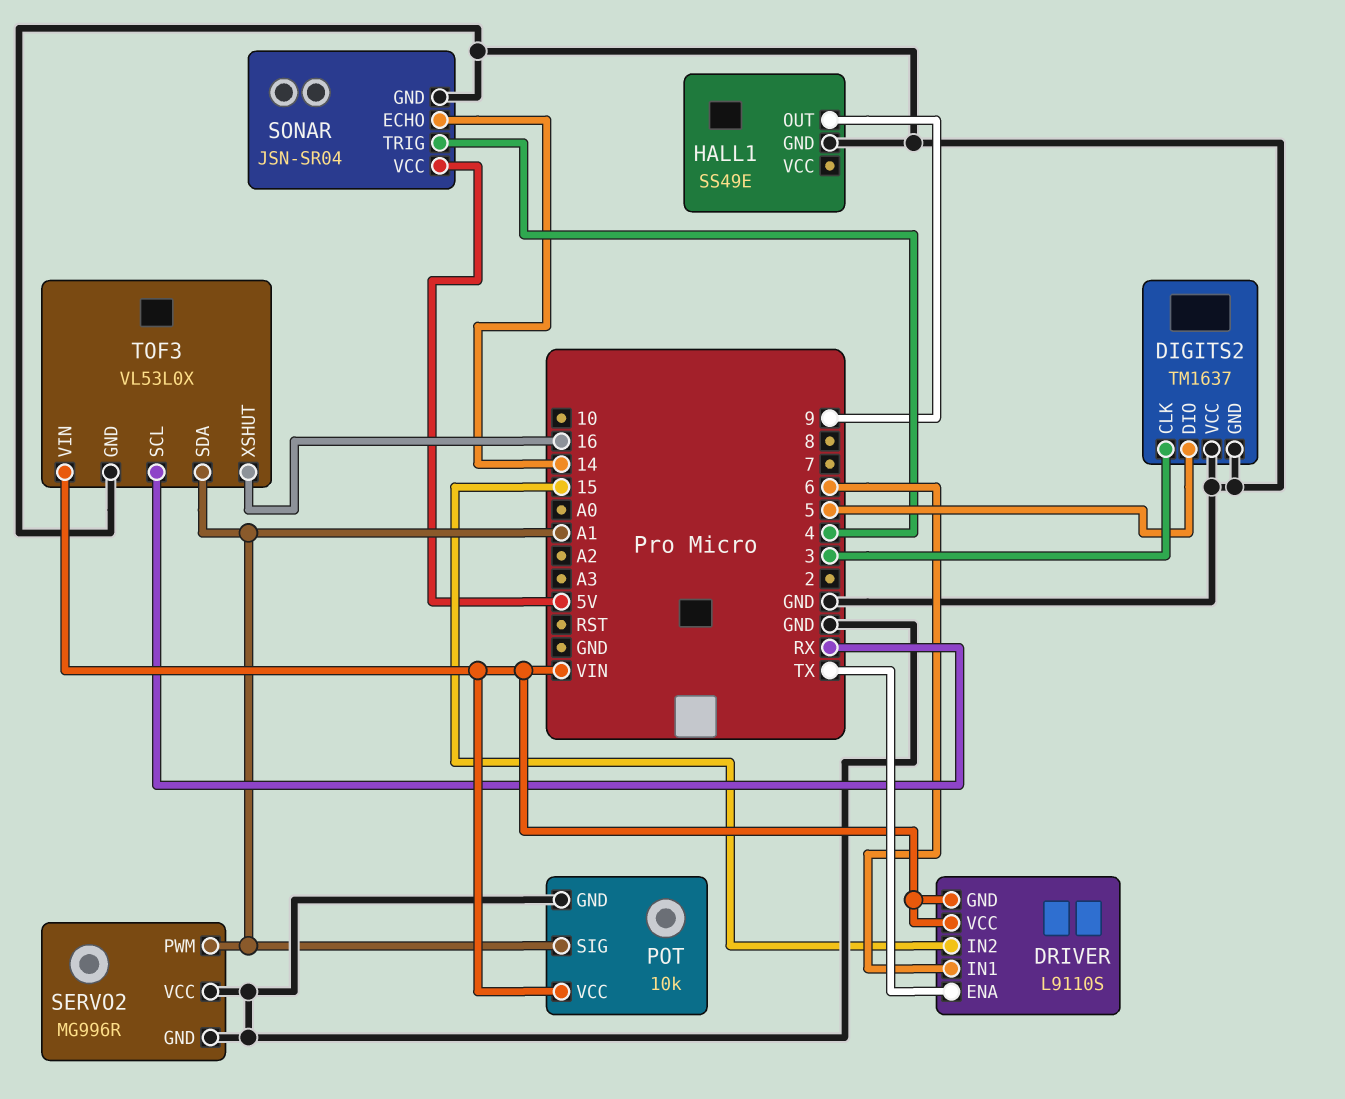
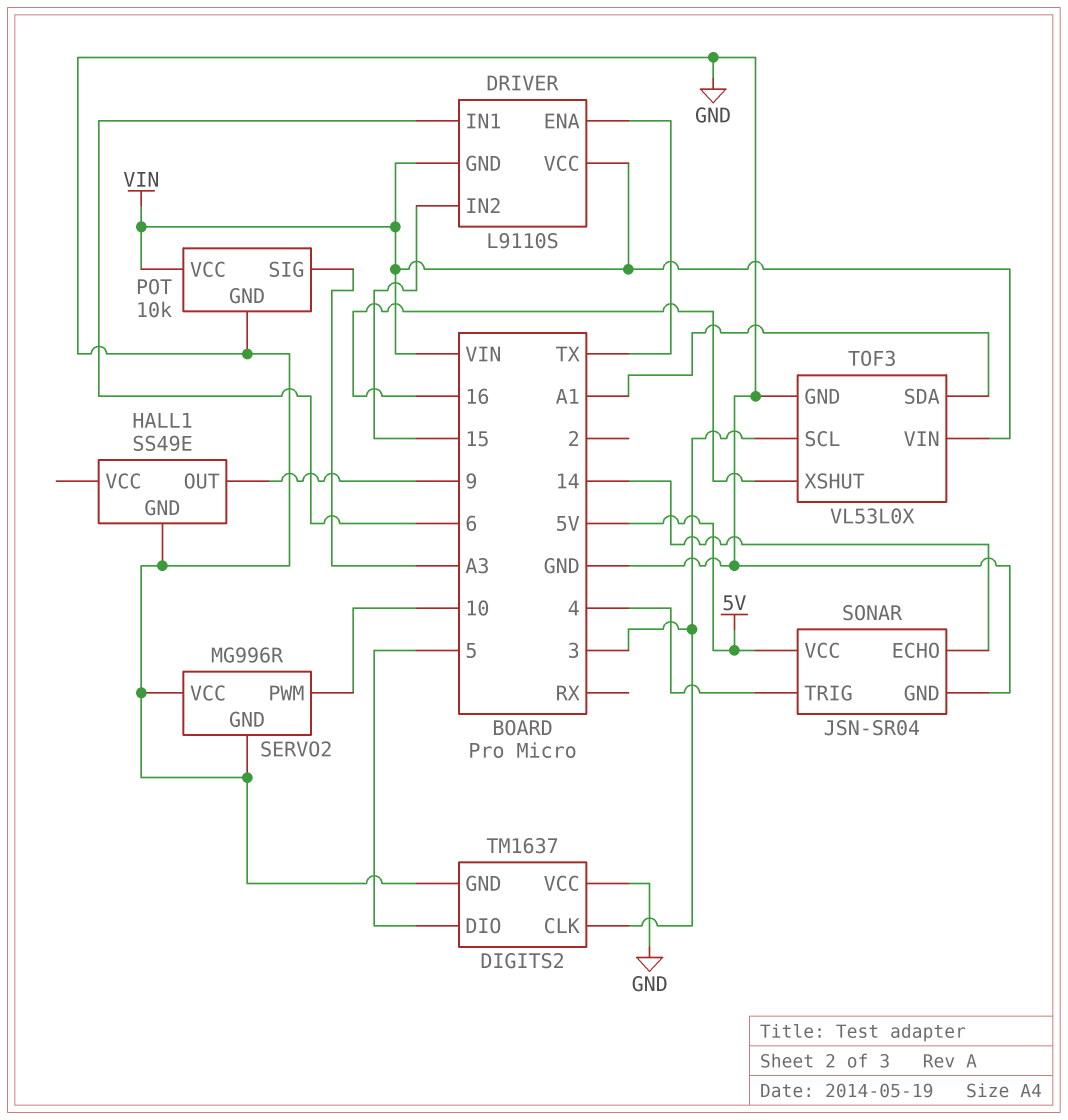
POT pin SIG: A1 -> A3
SERVO2 pin PWM: A1 -> 10
TOF3 pin SCL: RX -> 3

